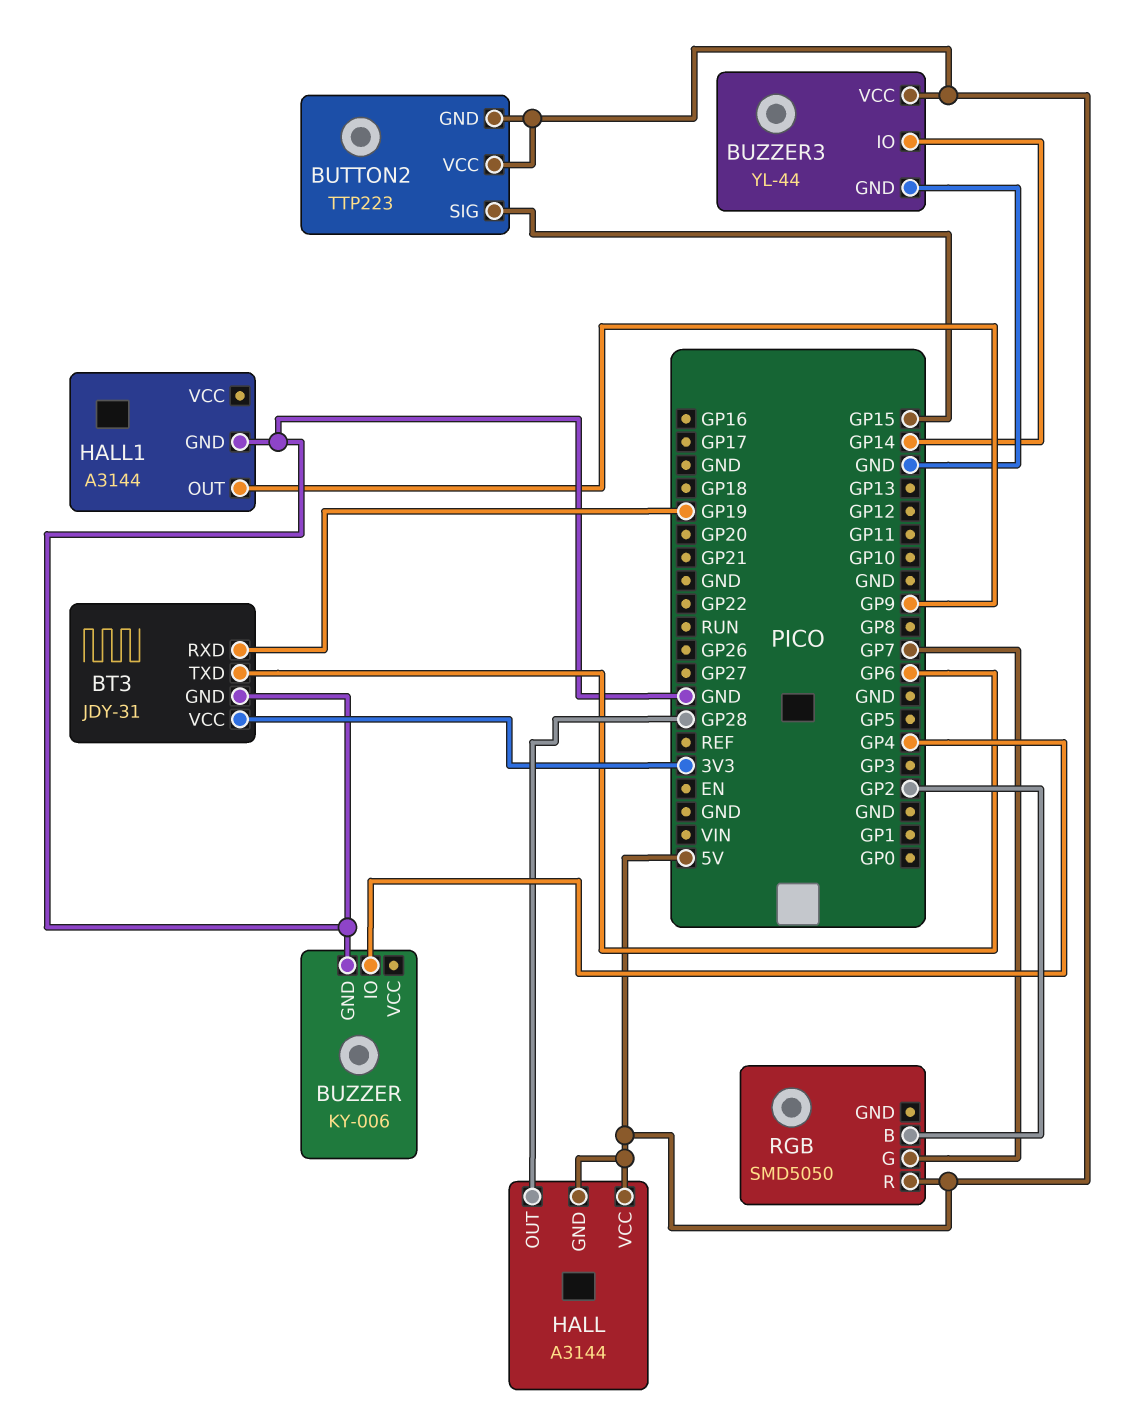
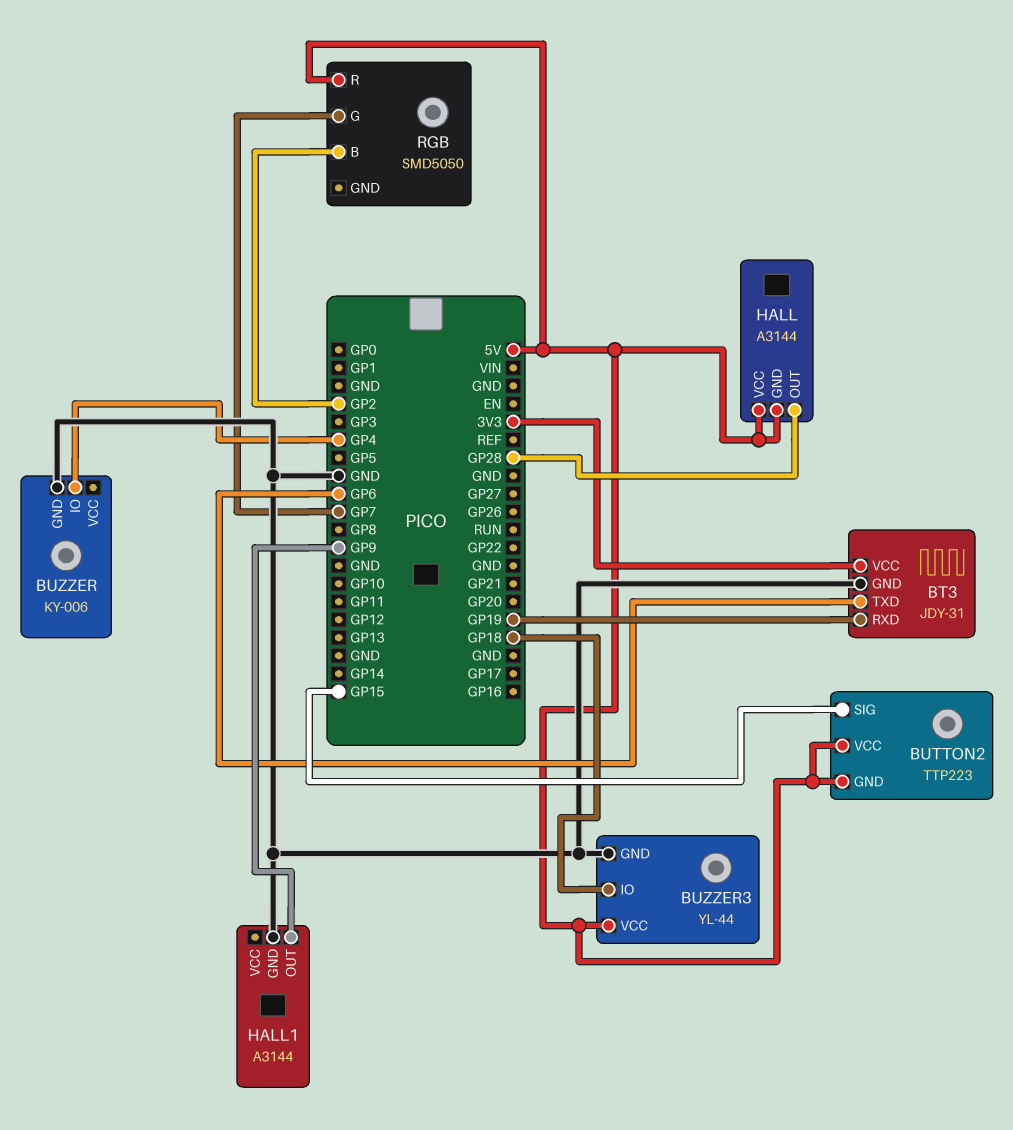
BUZZER3 pin IO: GP14 -> GP18

